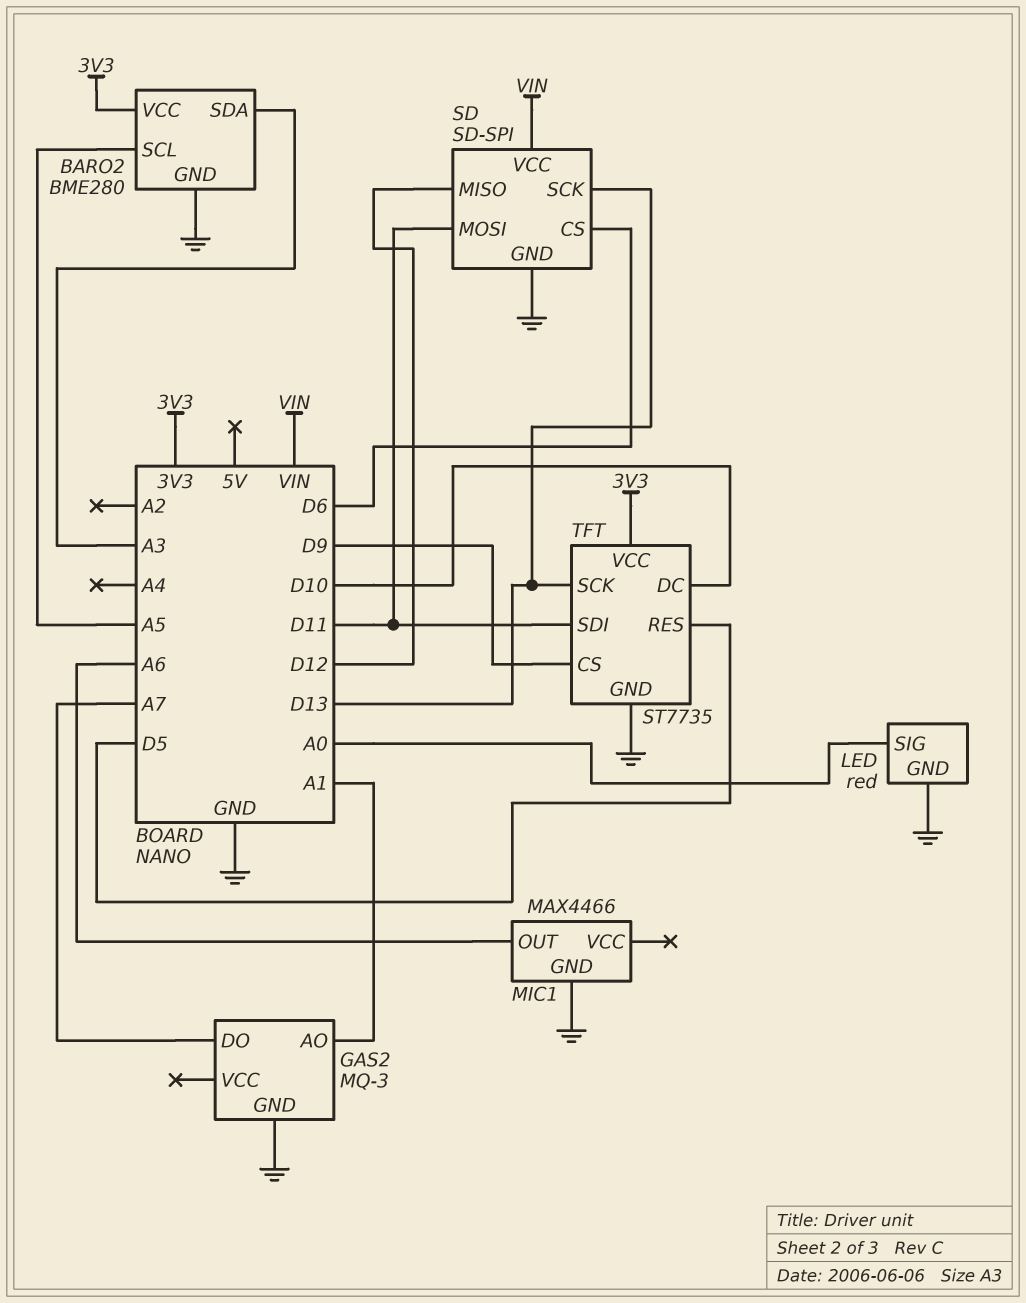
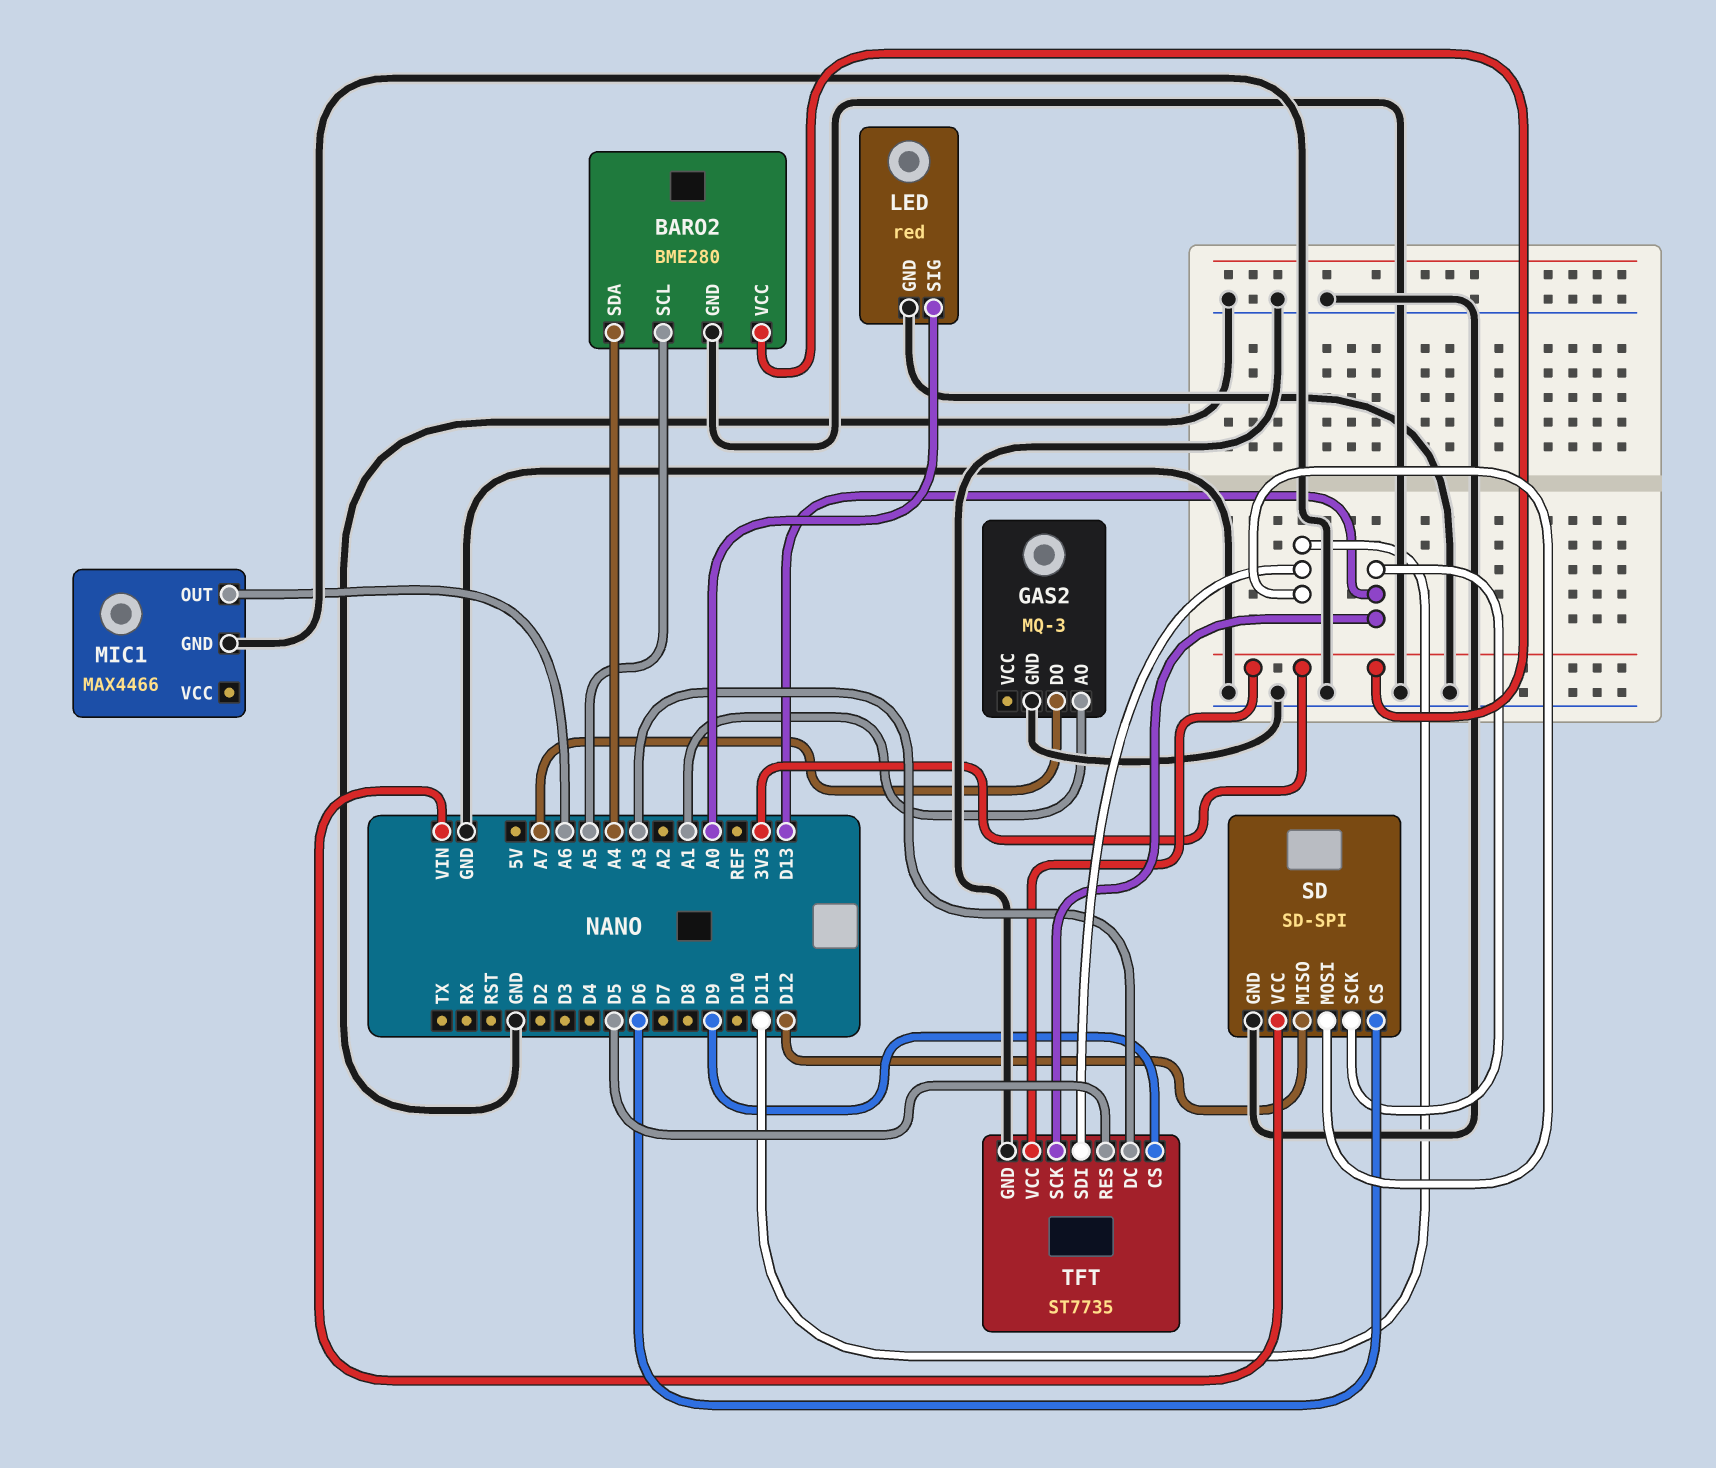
BARO2 pin SDA: A3 -> A4
TFT pin DC: D10 -> A3

